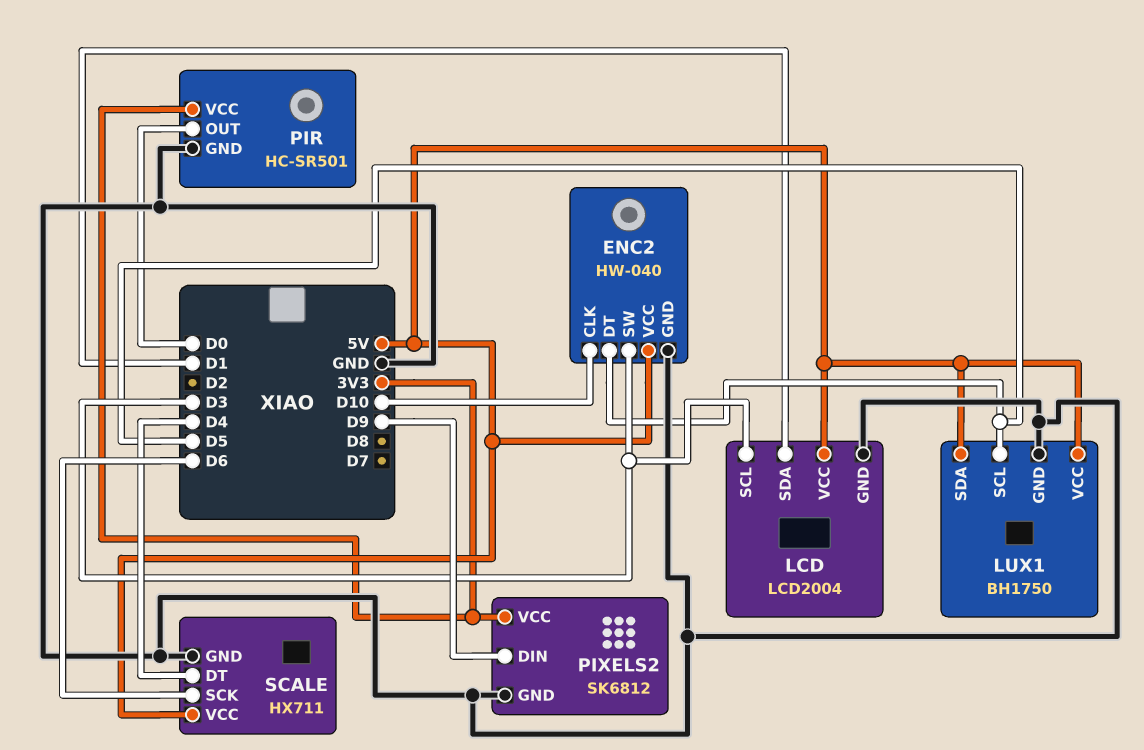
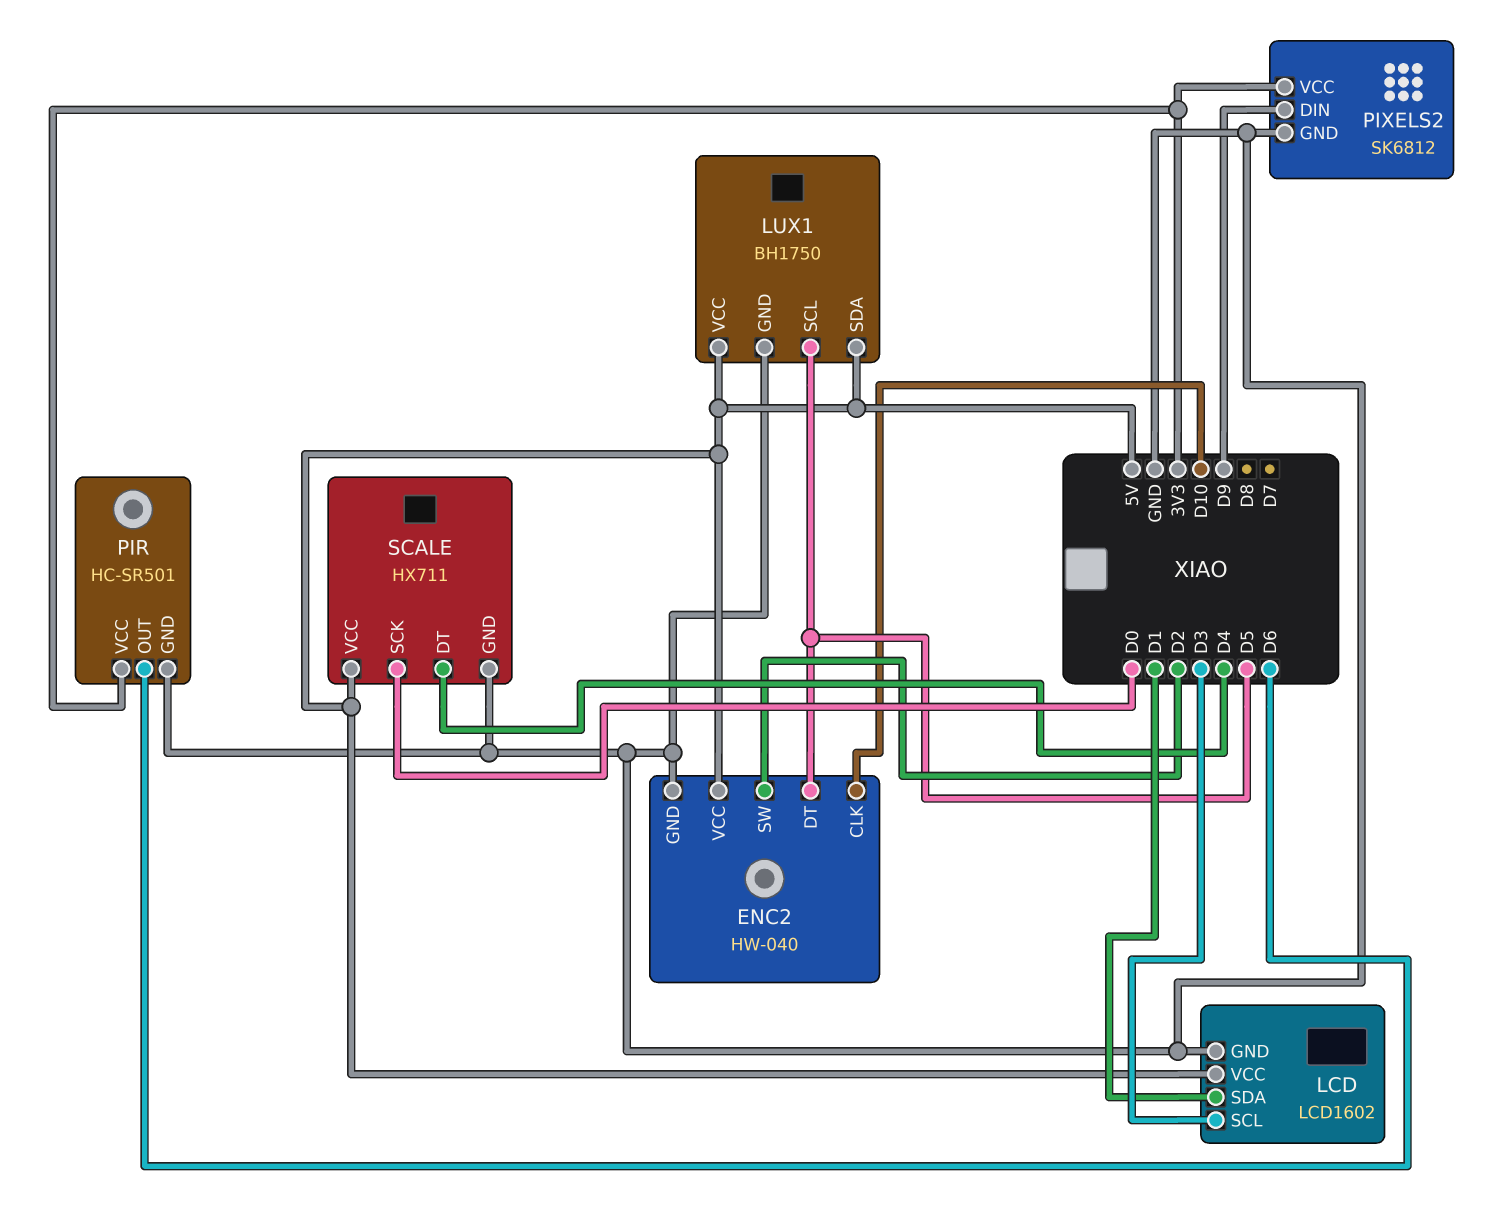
ENC2 pin SW: D3 -> D2
LCD: LCD2004 -> LCD1602
PIR pin OUT: D0 -> D6
SCALE pin SCK: D6 -> D0

